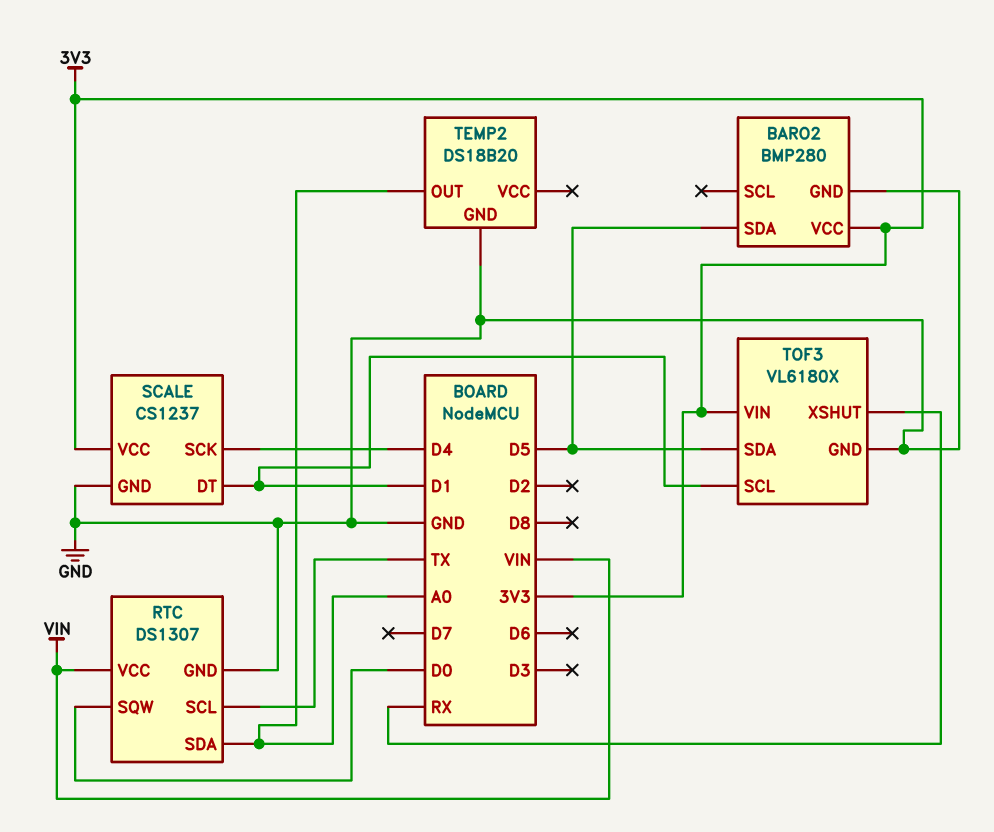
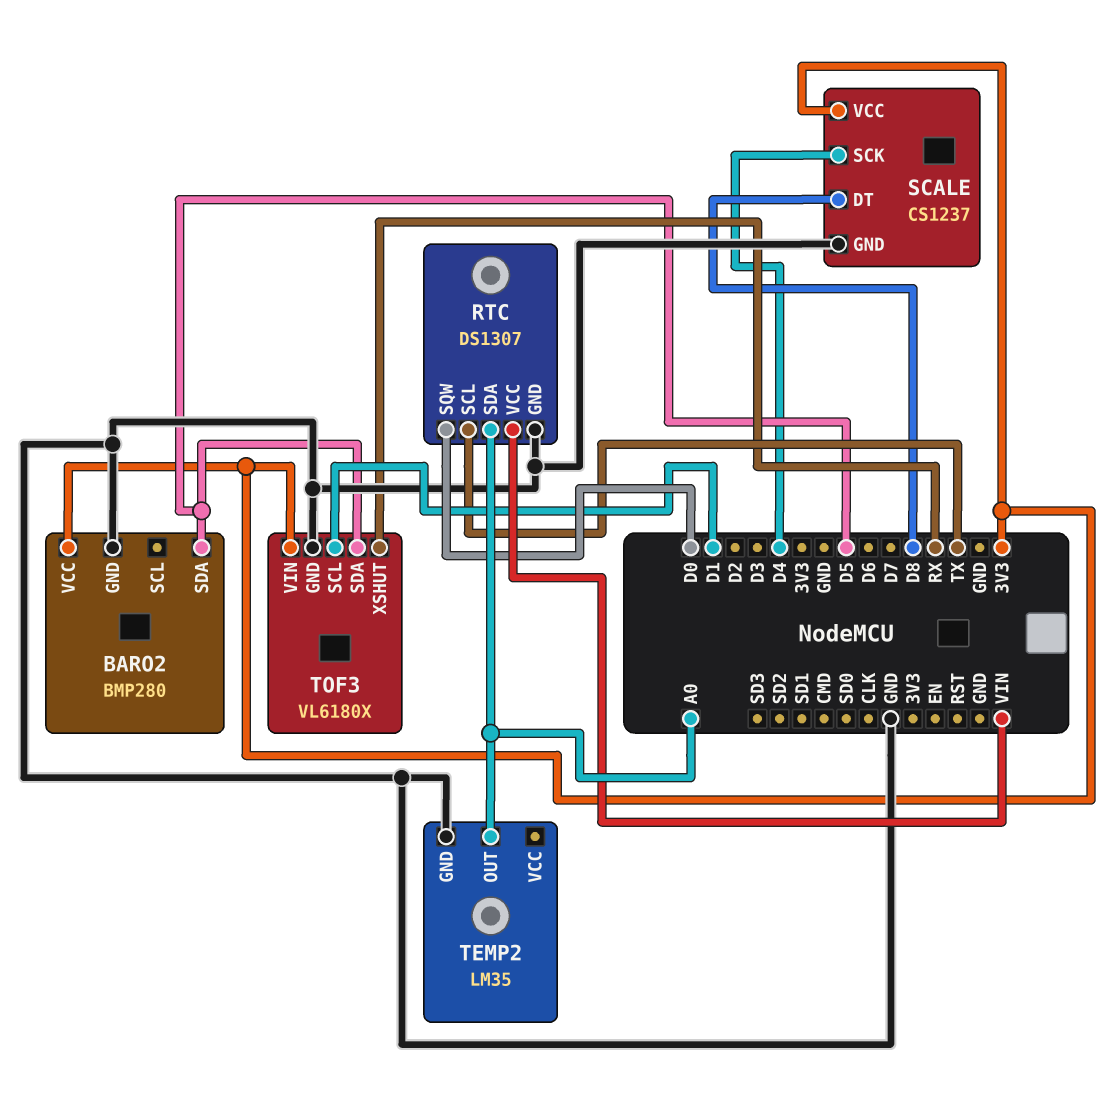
SCALE pin DT: D1 -> D8
TEMP2: DS18B20 -> LM35

